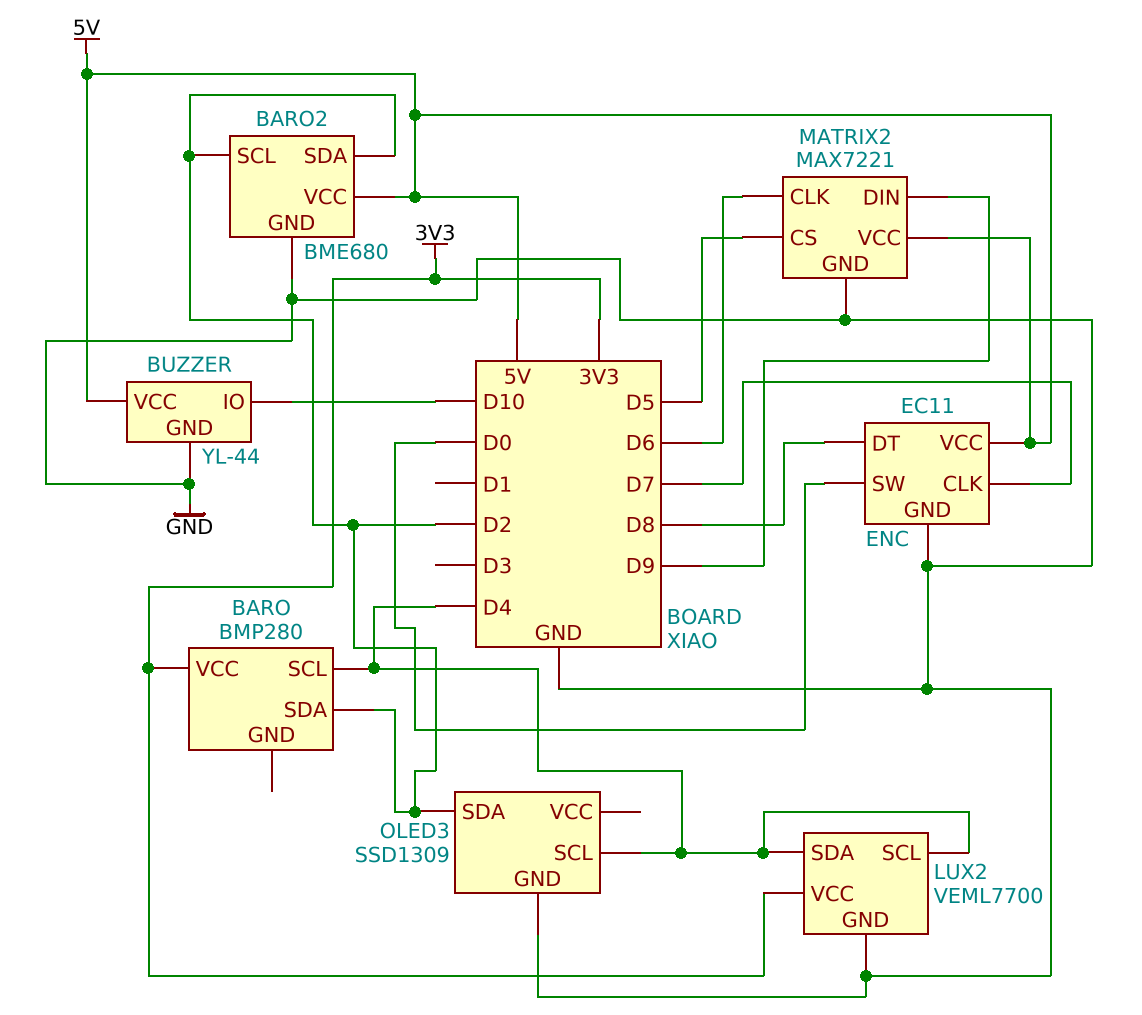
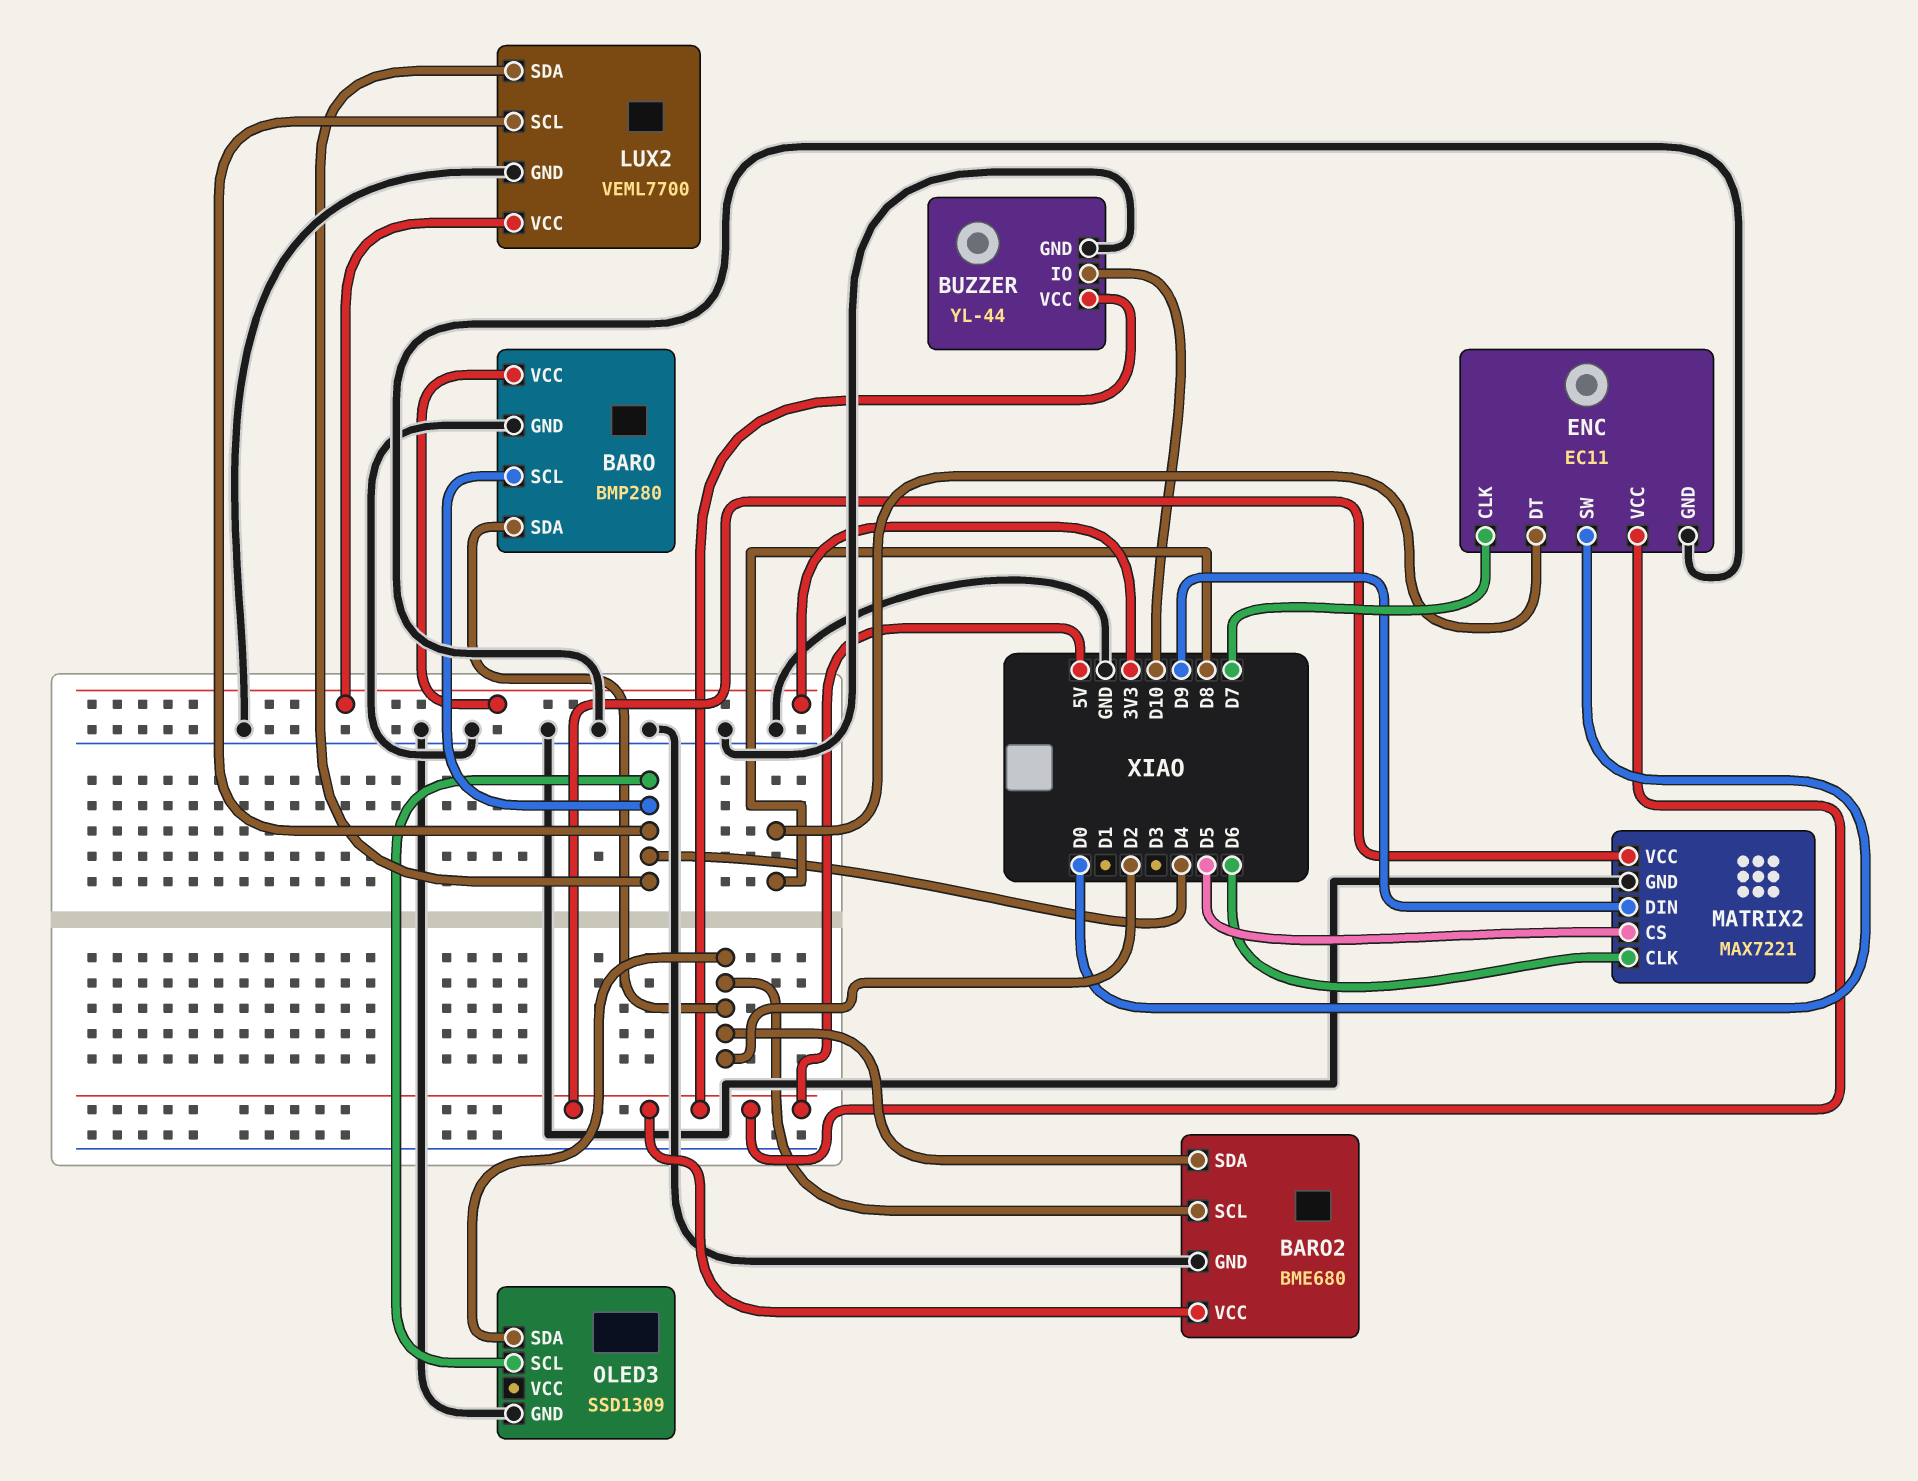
BARO pin GND: none -> GND

